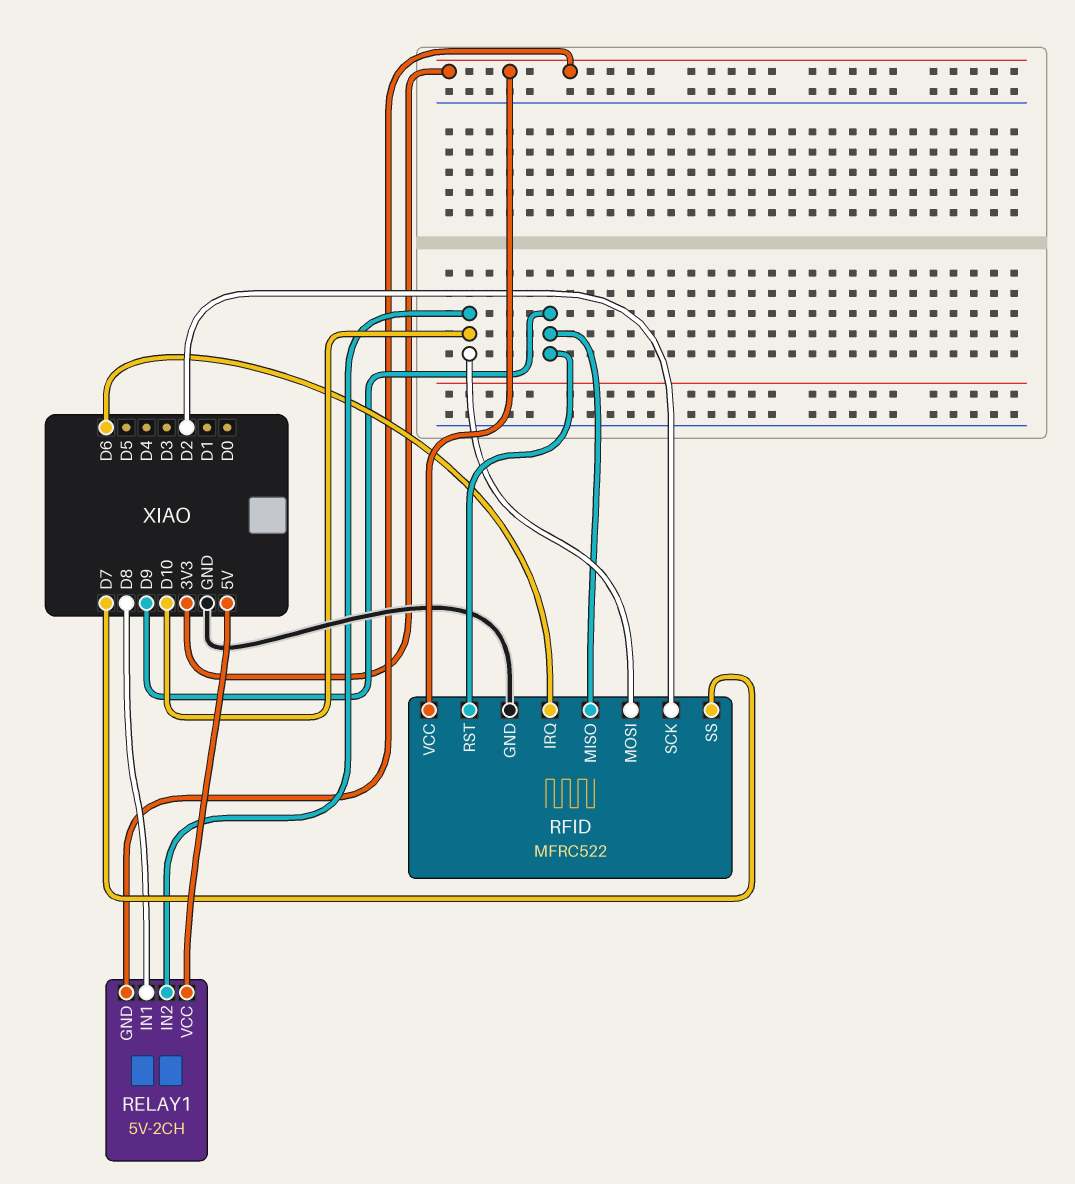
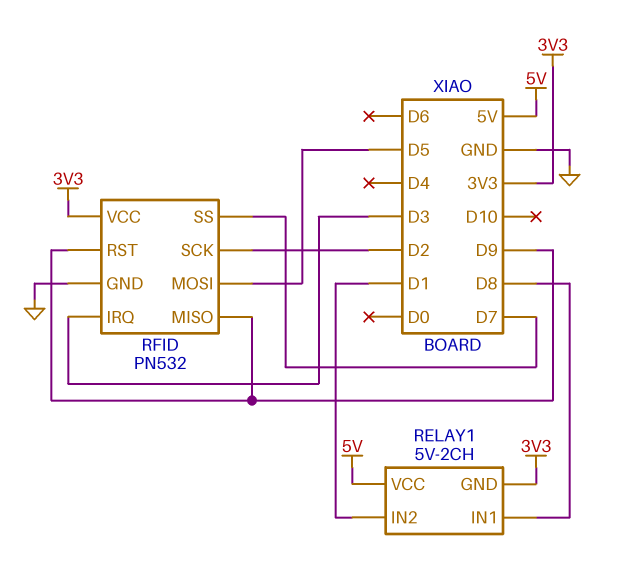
RELAY1 pin IN2: D10 -> D1
RFID: MFRC522 -> PN532
RFID pin IRQ: D6 -> D3
RFID pin MOSI: D10 -> D5

